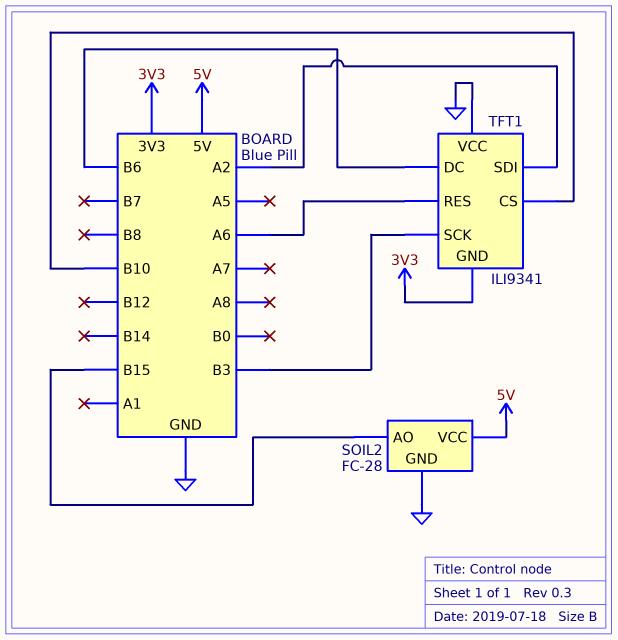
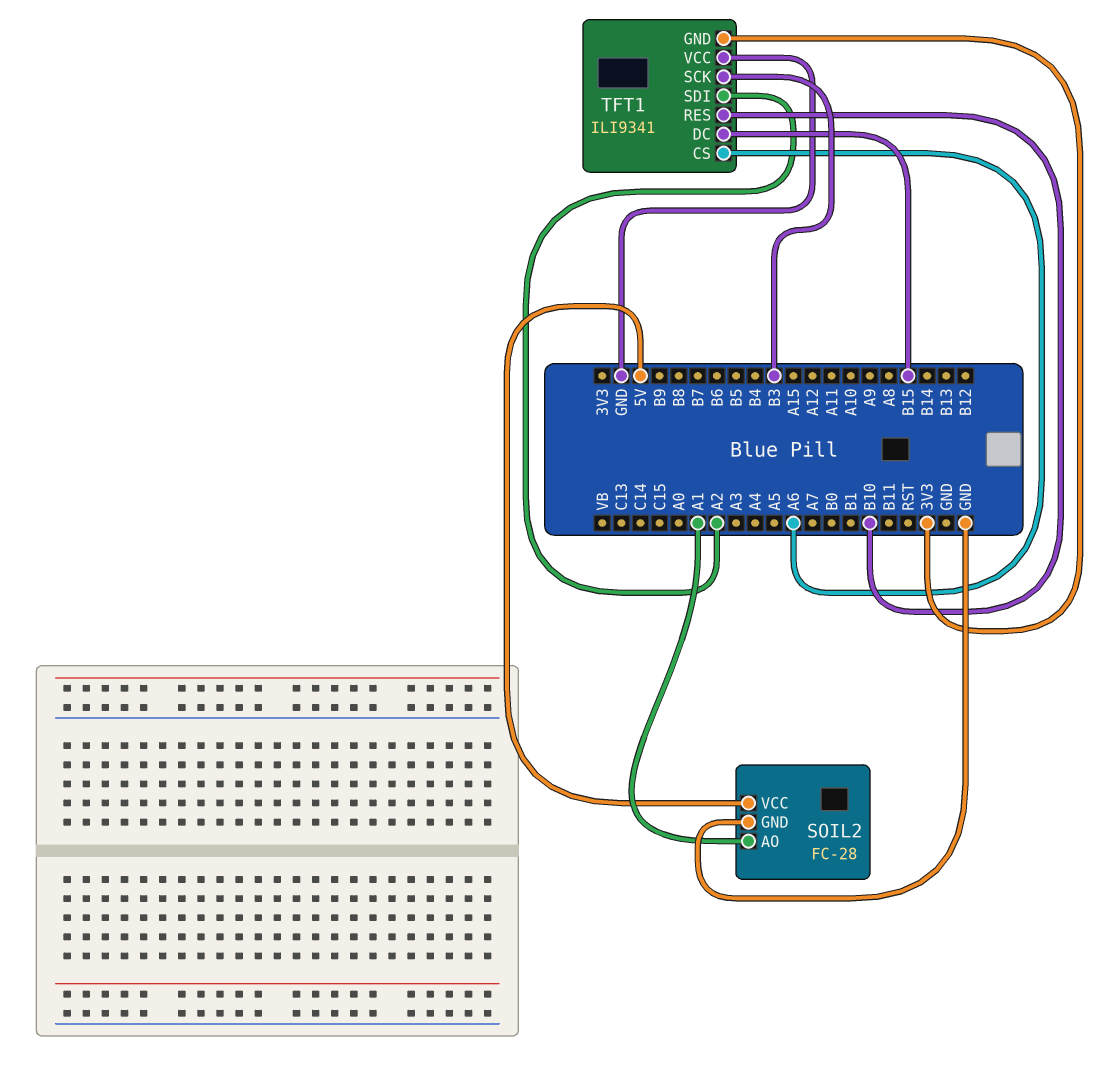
SOIL2 pin AO: B15 -> A1
TFT1 pin CS: B10 -> A6
TFT1 pin DC: B6 -> B15
TFT1 pin RES: A6 -> B10

